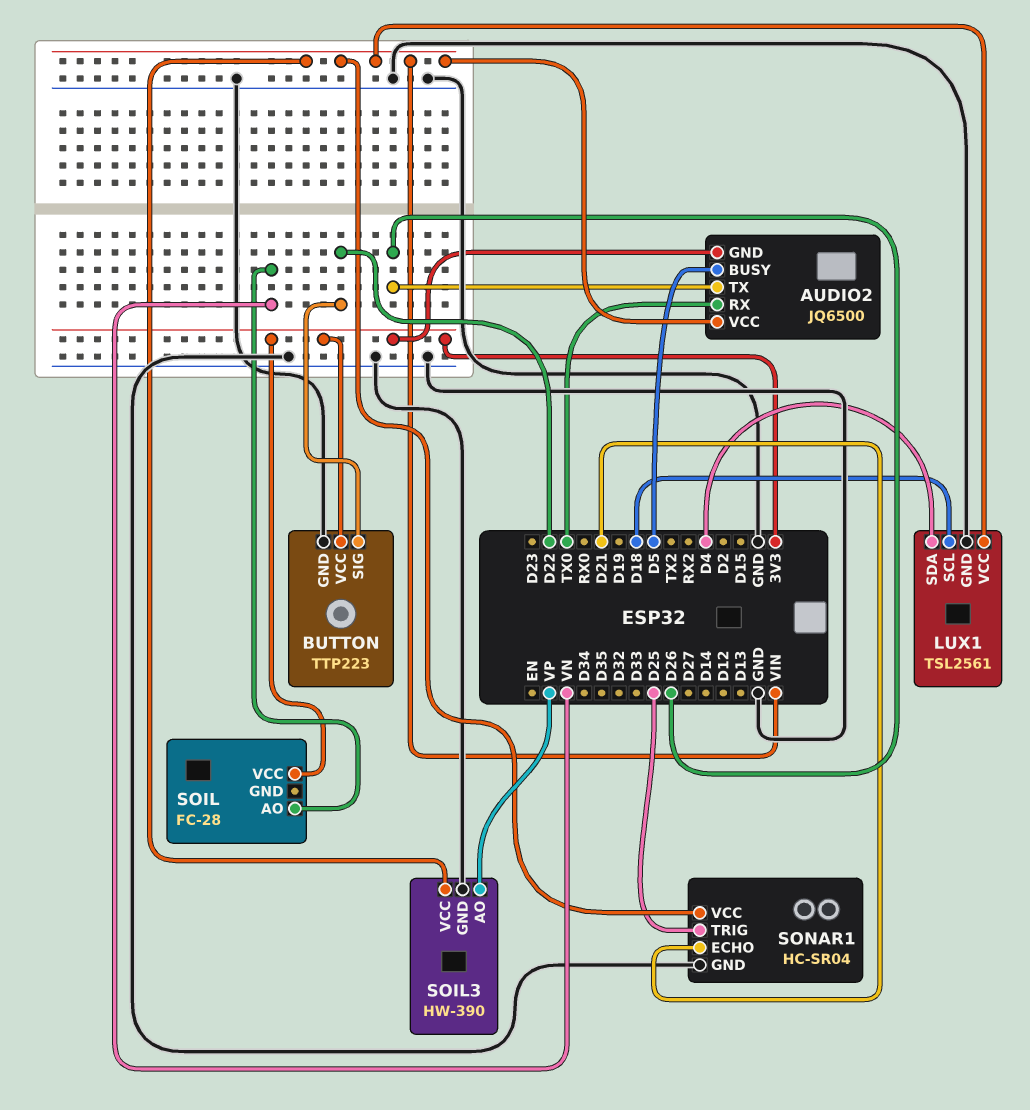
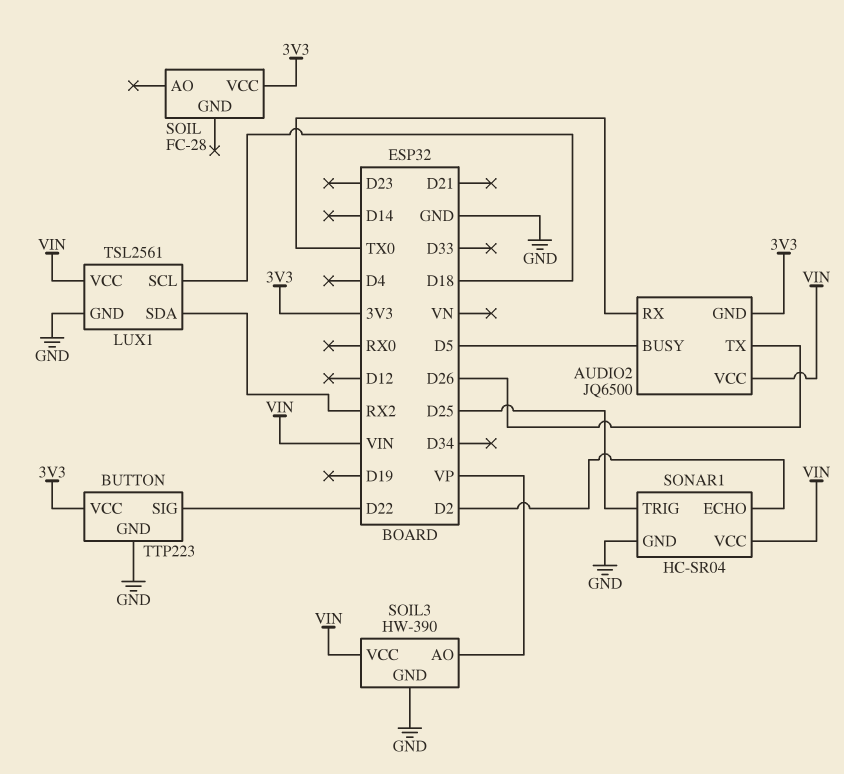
LUX1 pin SDA: D4 -> RX2
SOIL pin AO: VN -> none
SONAR1 pin ECHO: D21 -> D2

